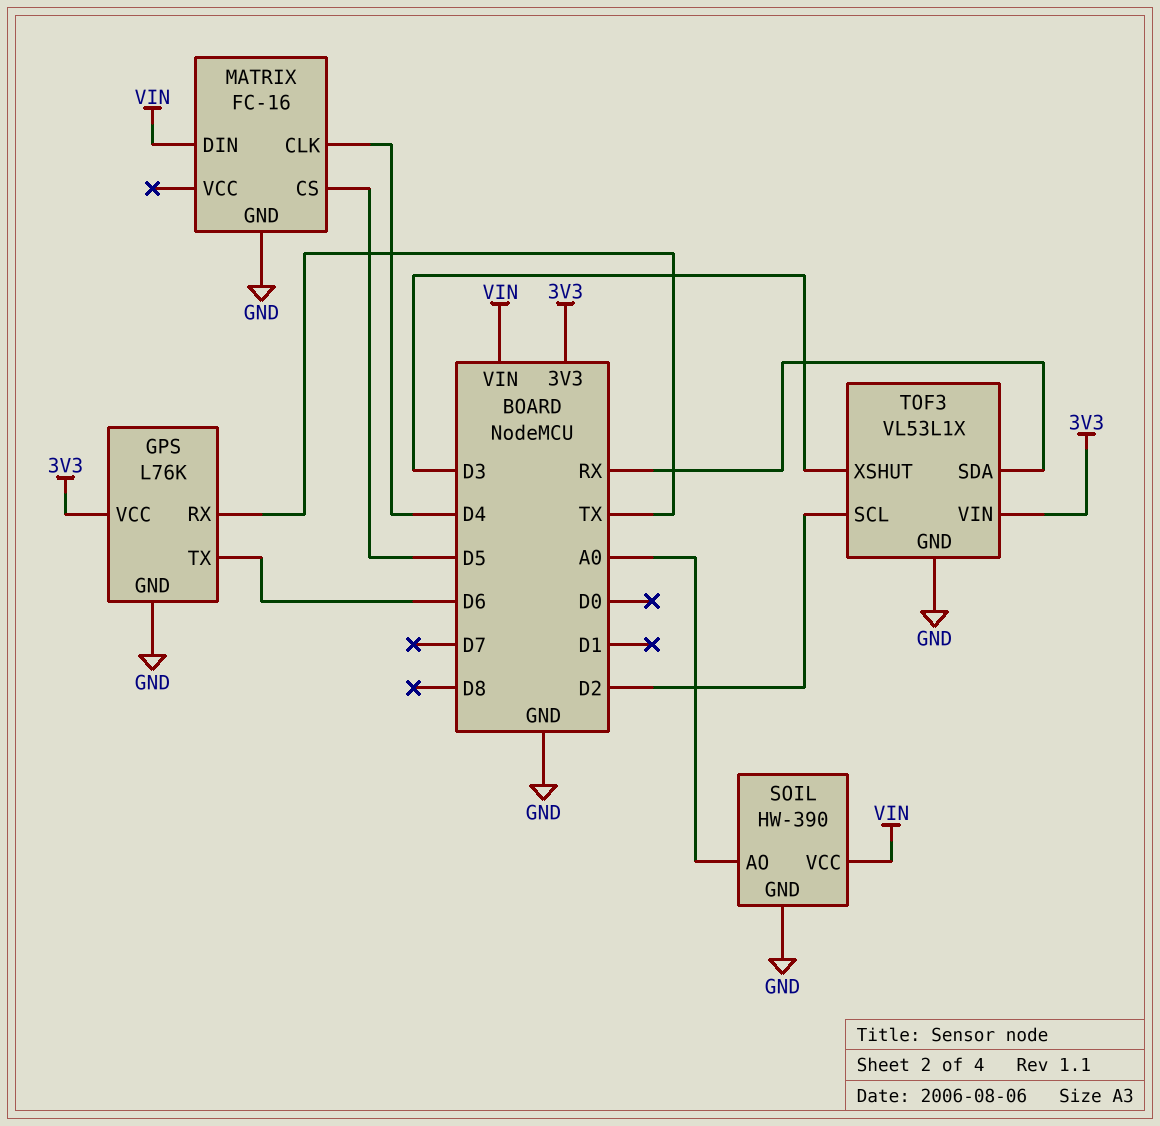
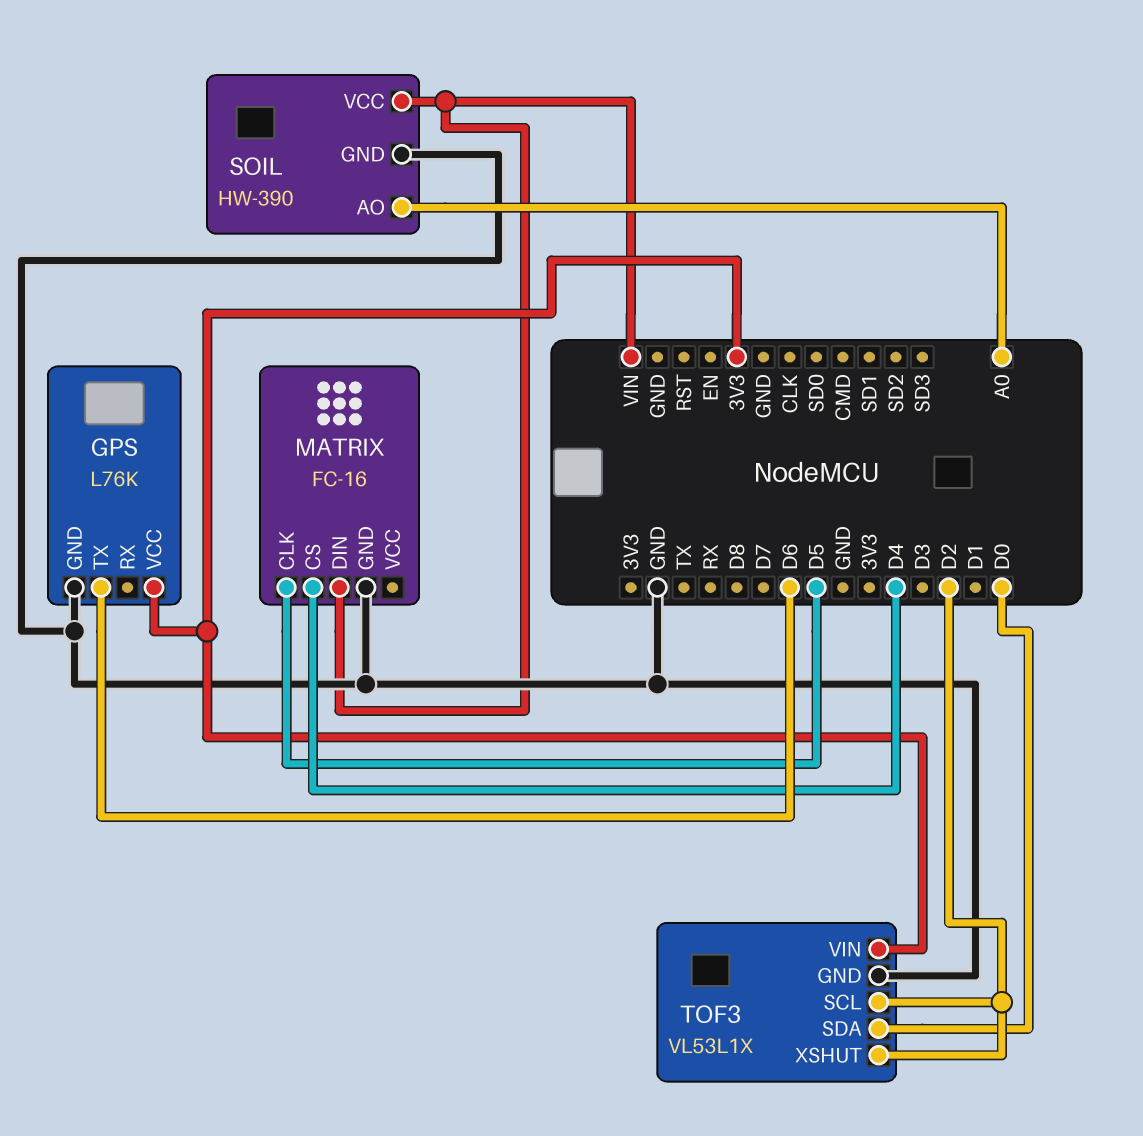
GPS pin RX: TX -> none
MATRIX pin CLK: D4 -> D5
MATRIX pin CS: D5 -> D4
TOF3 pin SDA: RX -> D0
TOF3 pin XSHUT: D3 -> D2

